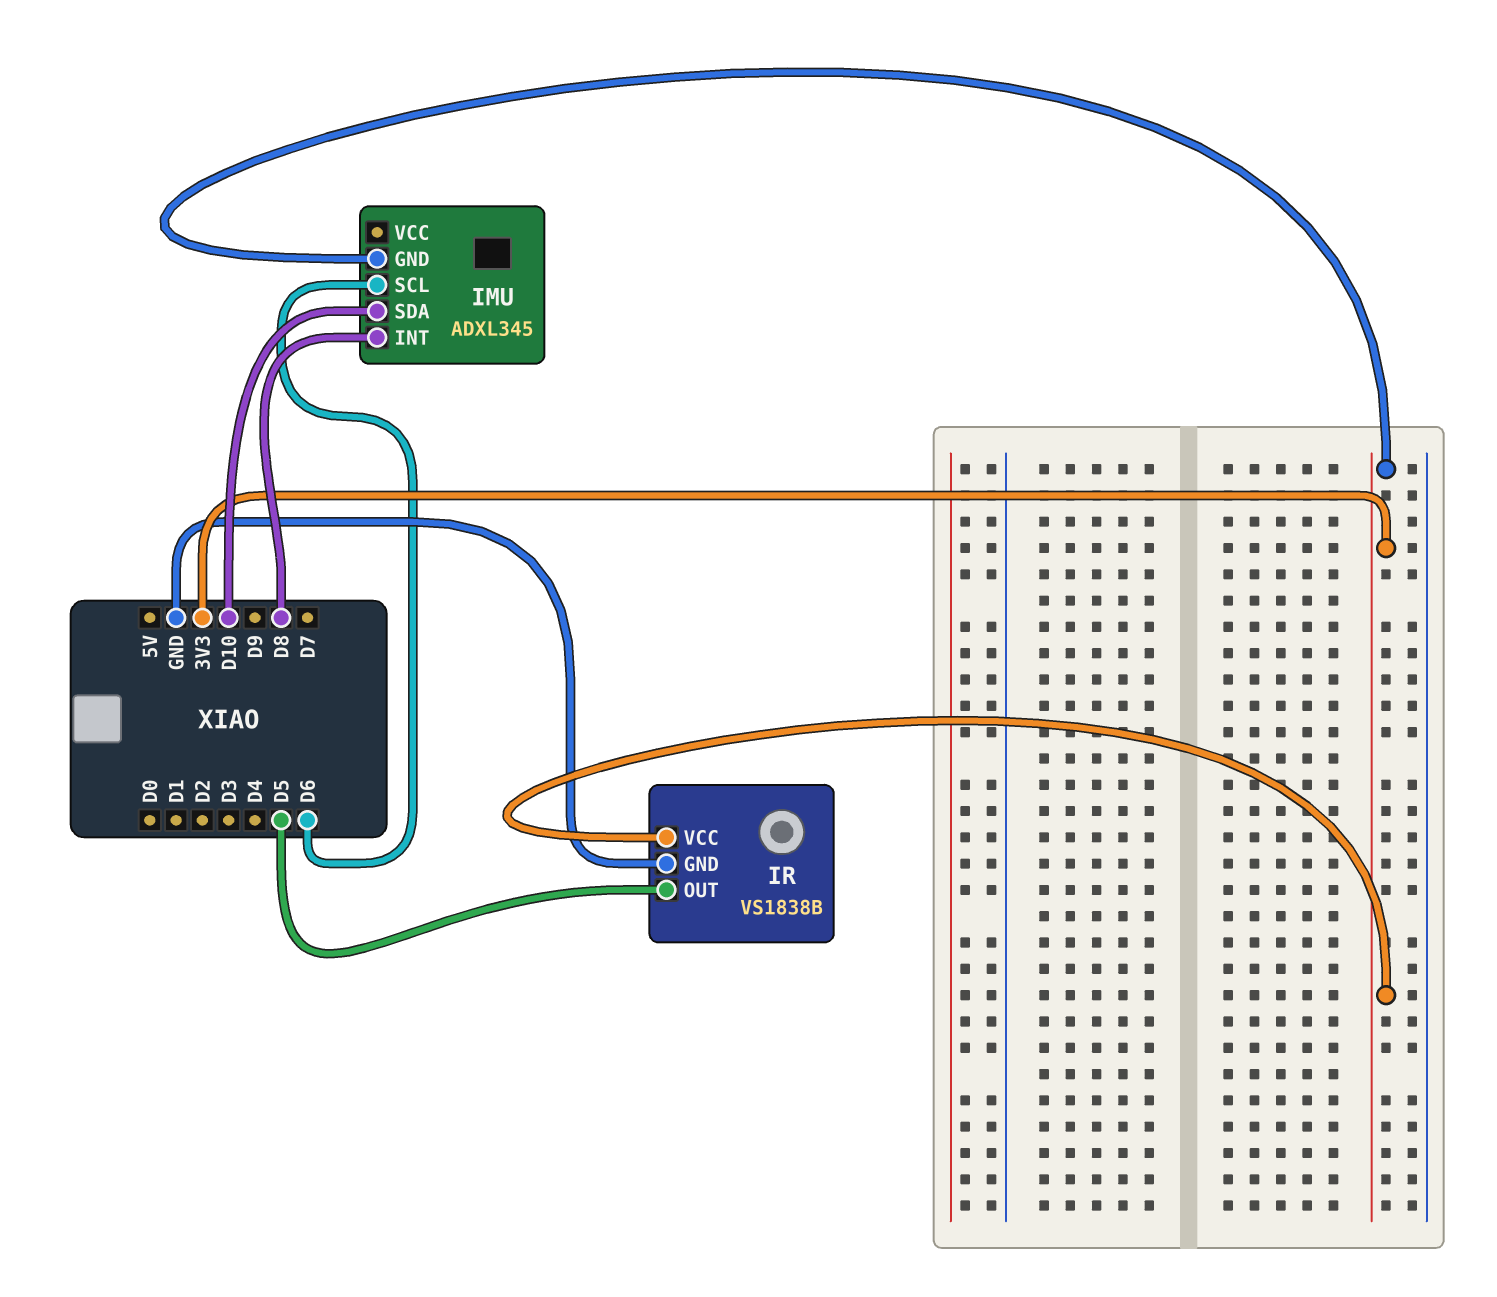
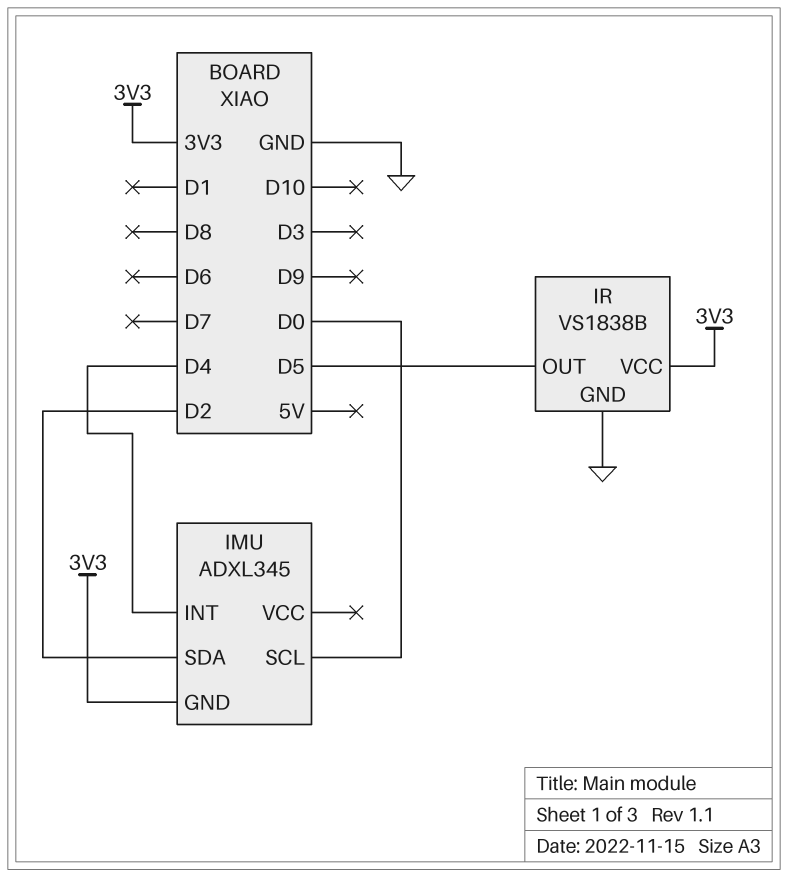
IMU pin INT: D8 -> D4
IMU pin SCL: D6 -> D0
IMU pin SDA: D10 -> D2

